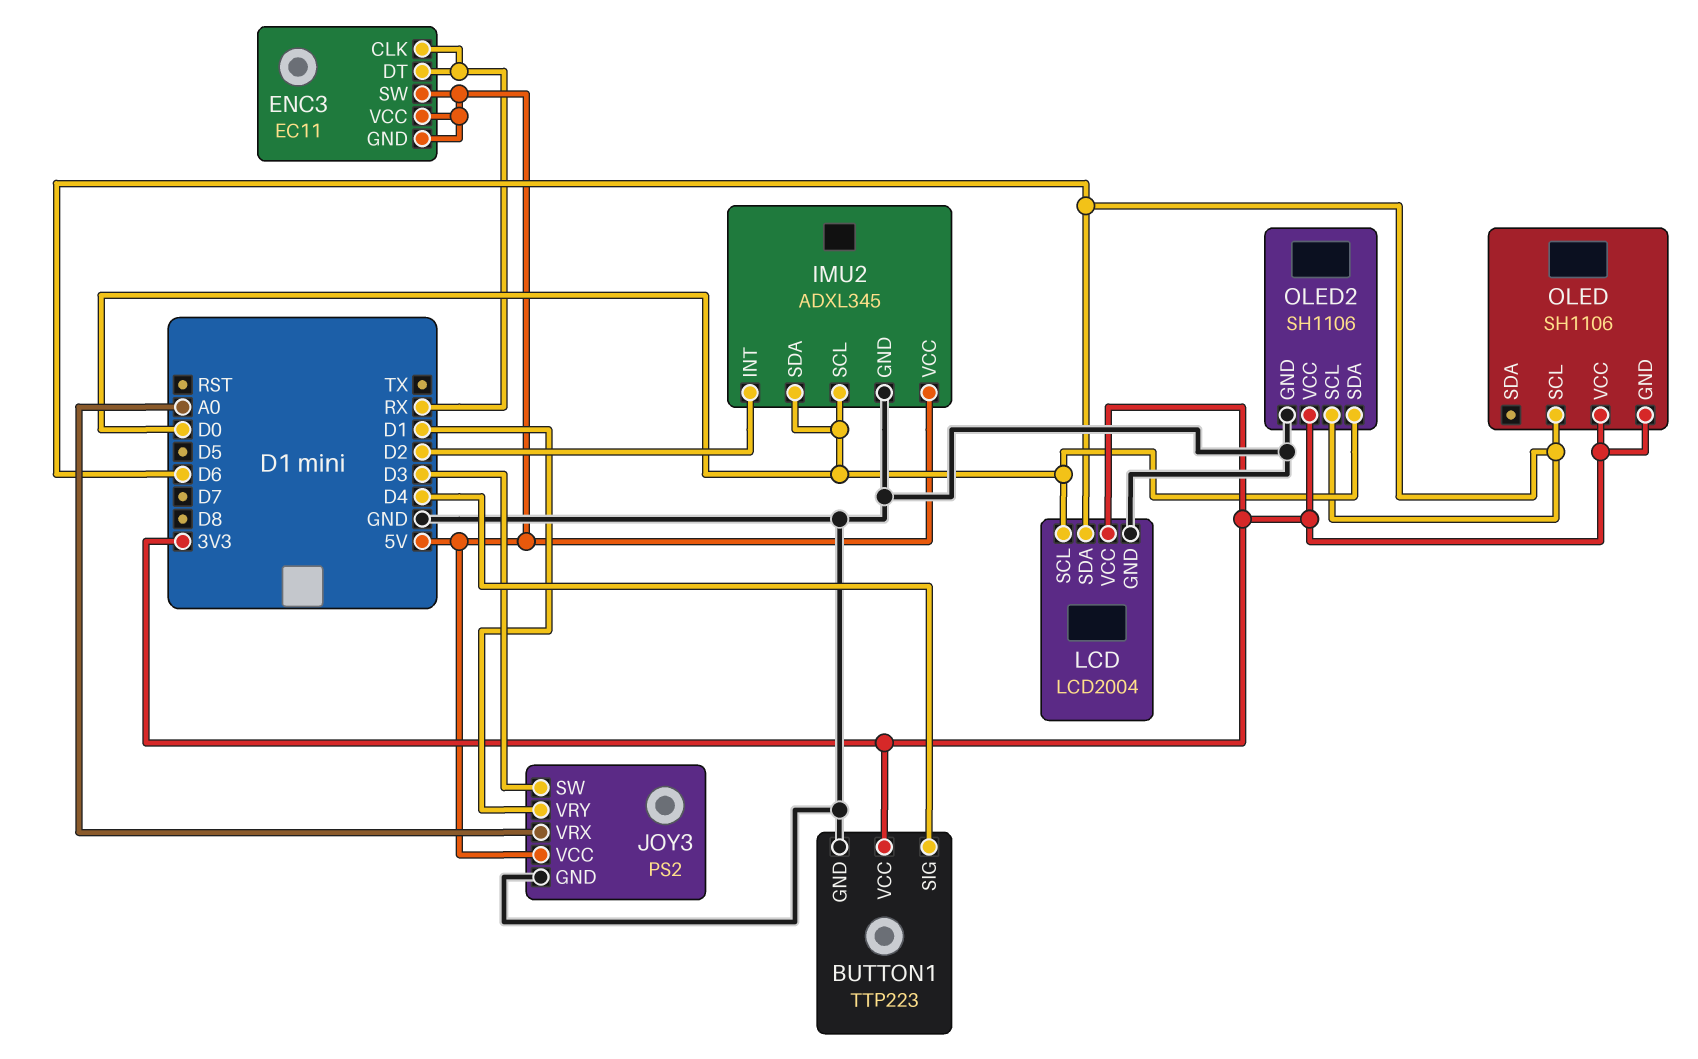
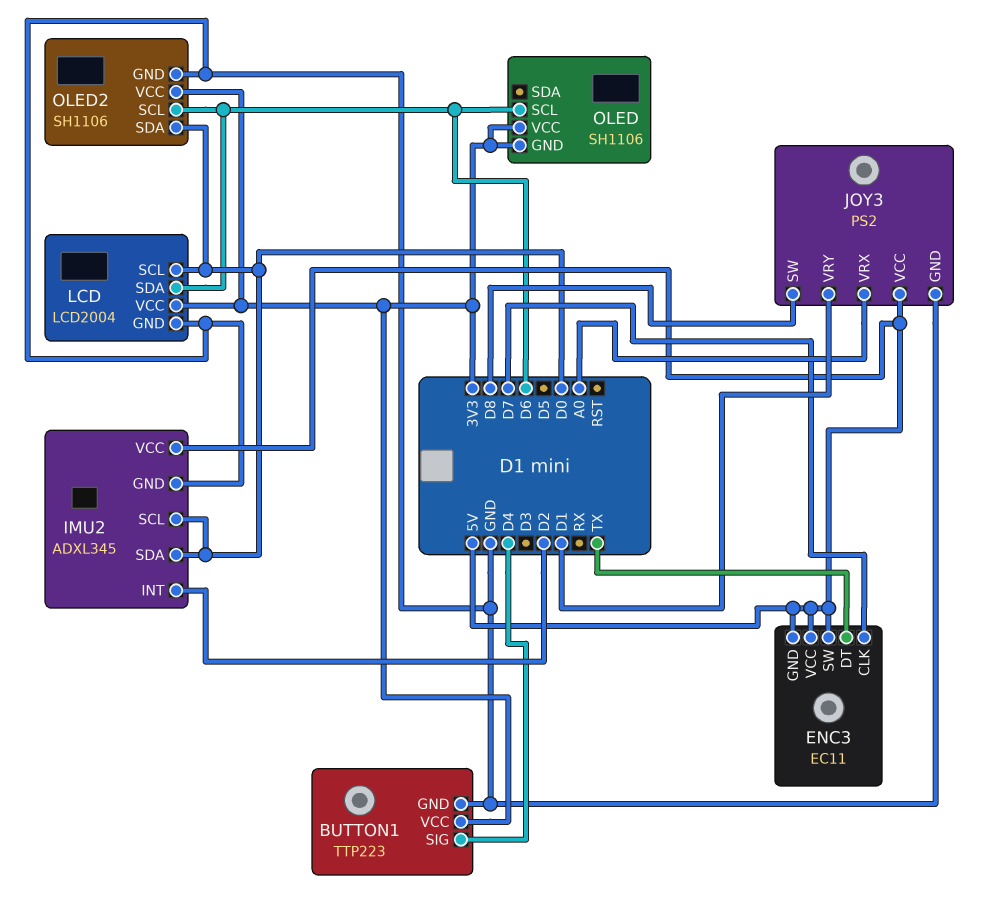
ENC3 pin CLK: RX -> D7
ENC3 pin DT: RX -> TX
JOY3 pin SW: D3 -> D8

